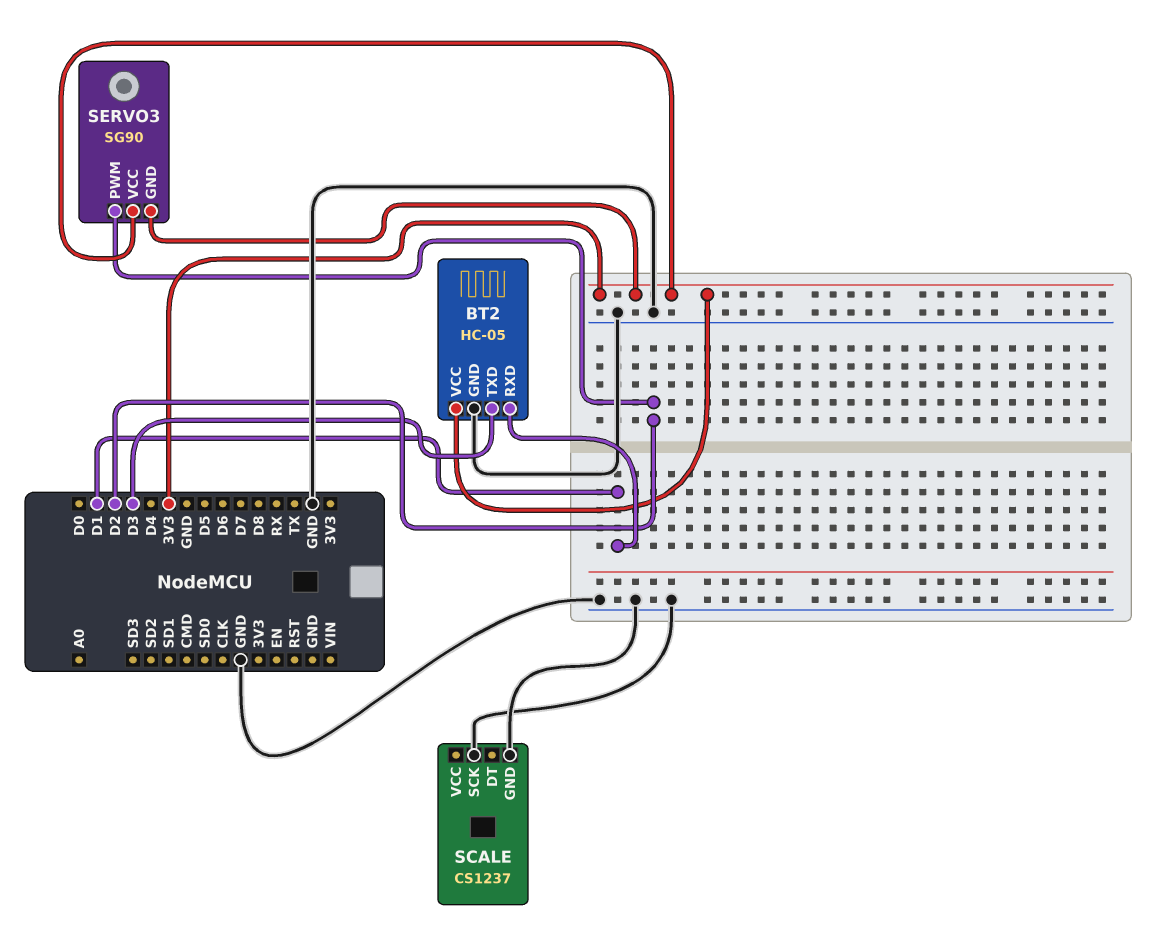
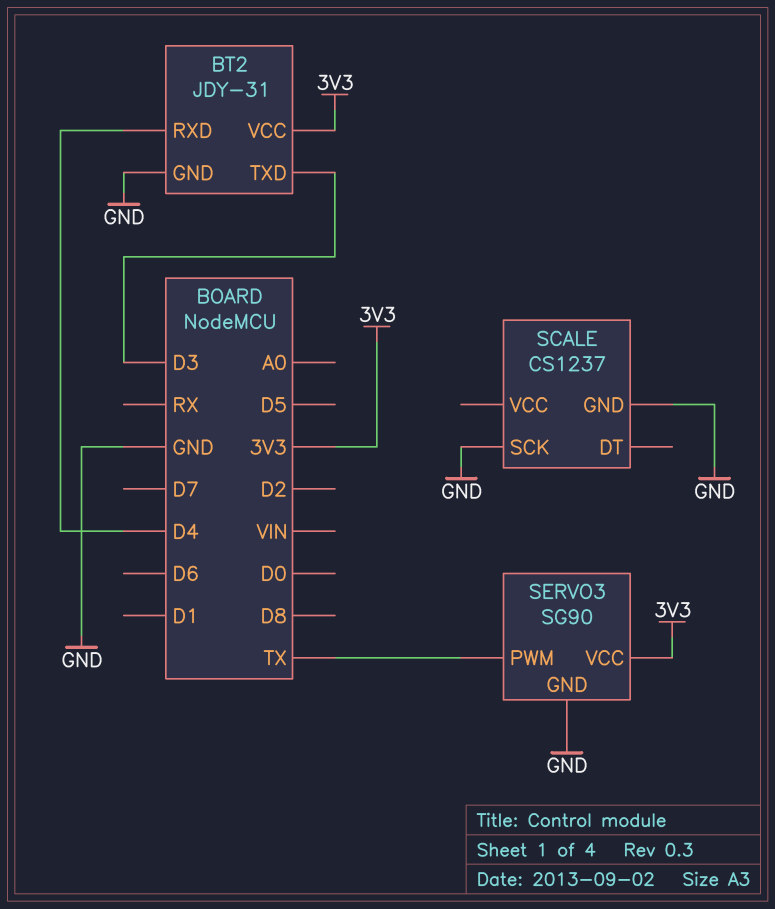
BT2: HC-05 -> JDY-31
BT2 pin RXD: D1 -> D4
SERVO3 pin GND: 3V3 -> GND
SERVO3 pin PWM: D2 -> TX

